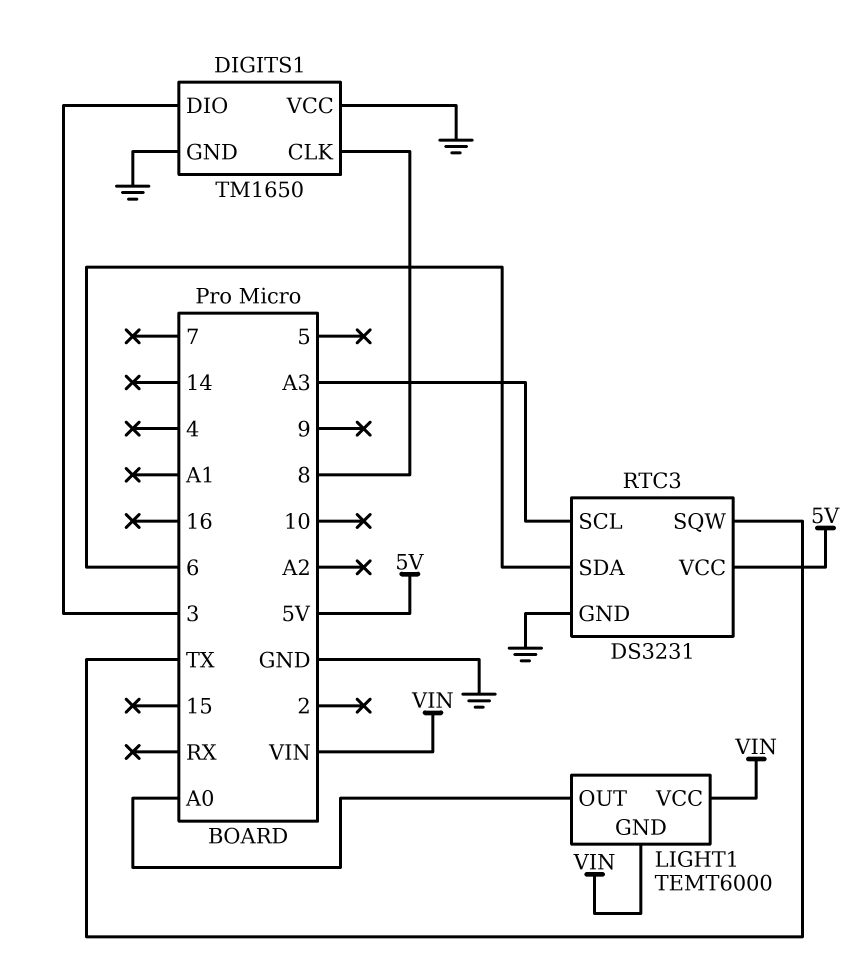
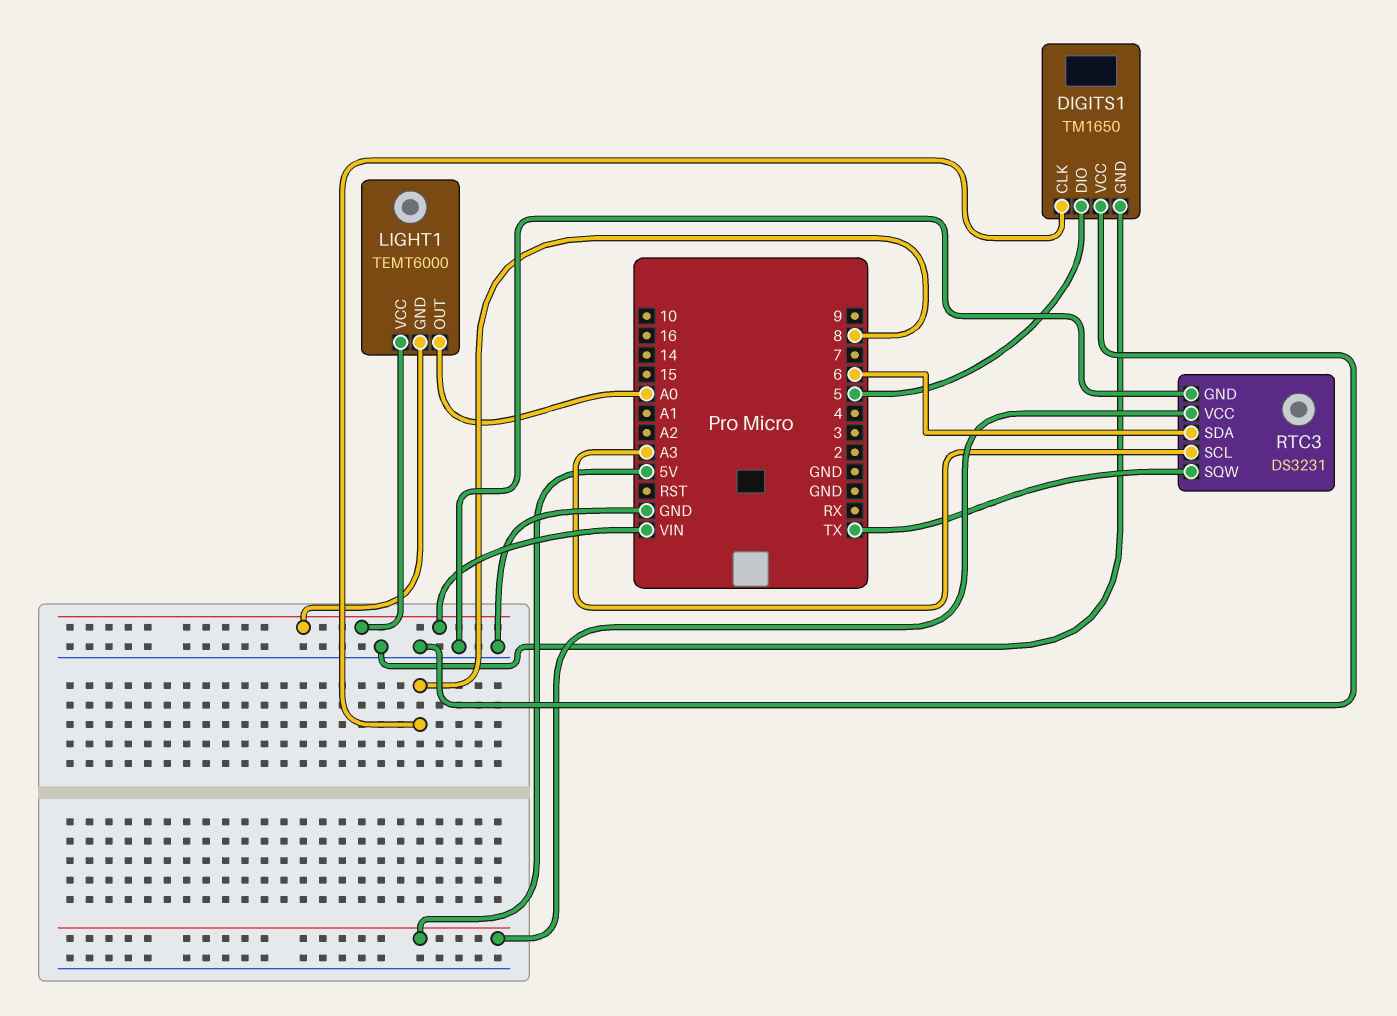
DIGITS1 pin DIO: 3 -> 5

